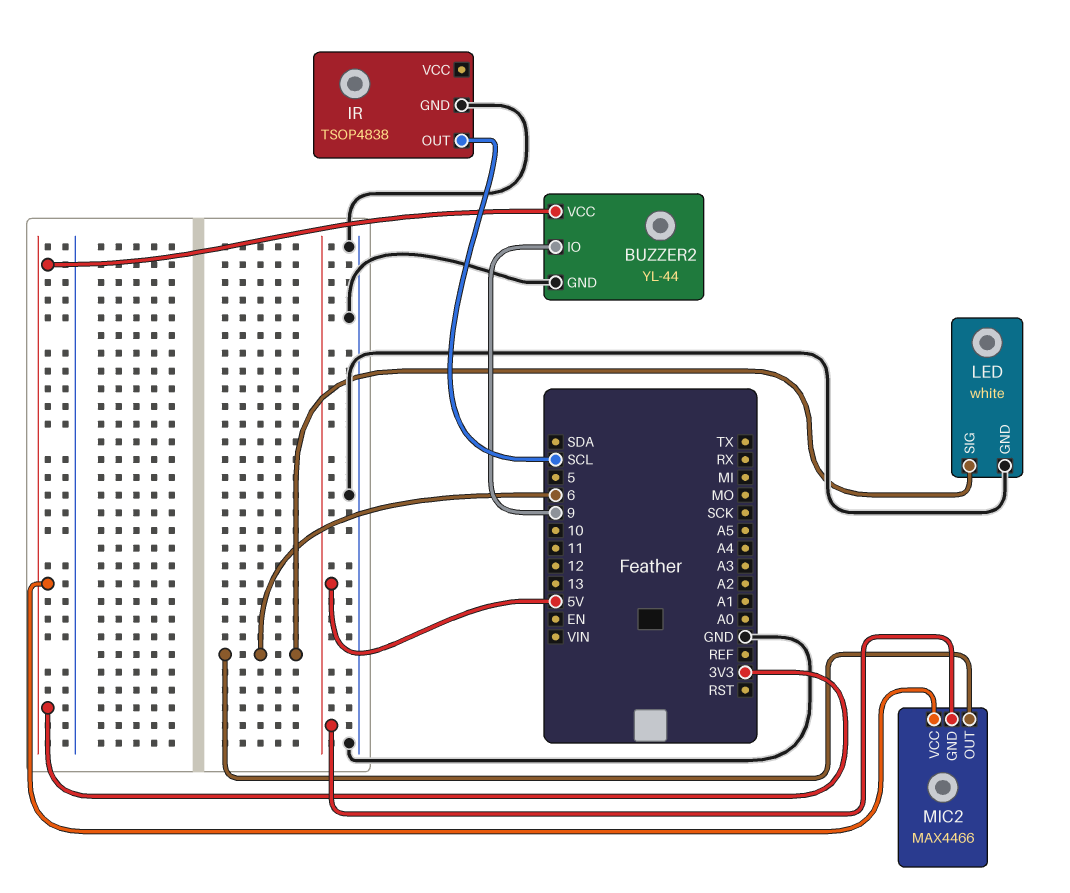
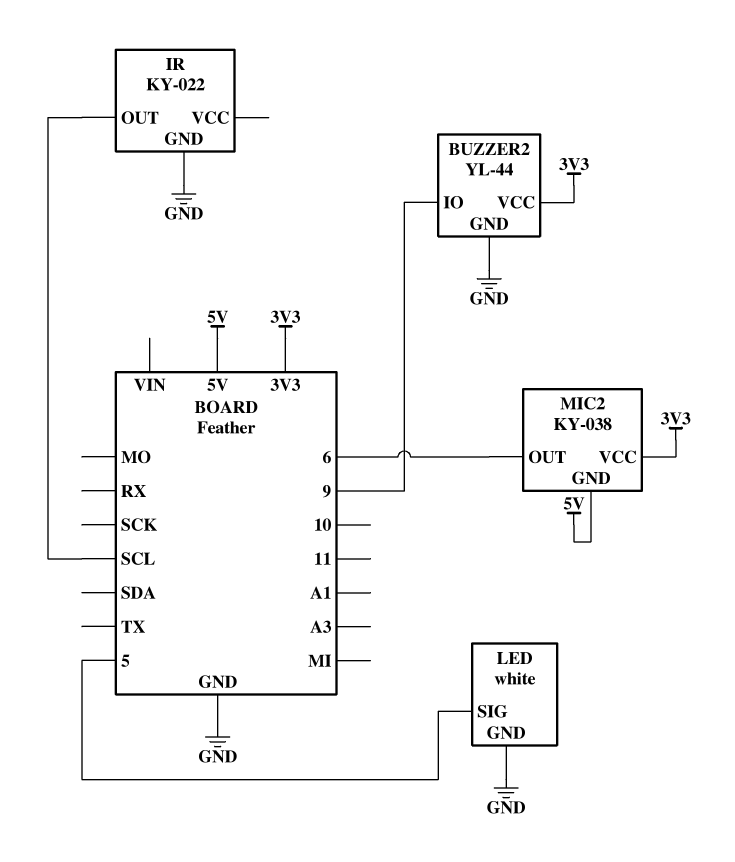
IR: TSOP4838 -> KY-022
LED pin SIG: 6 -> 5
MIC2: MAX4466 -> KY-038

